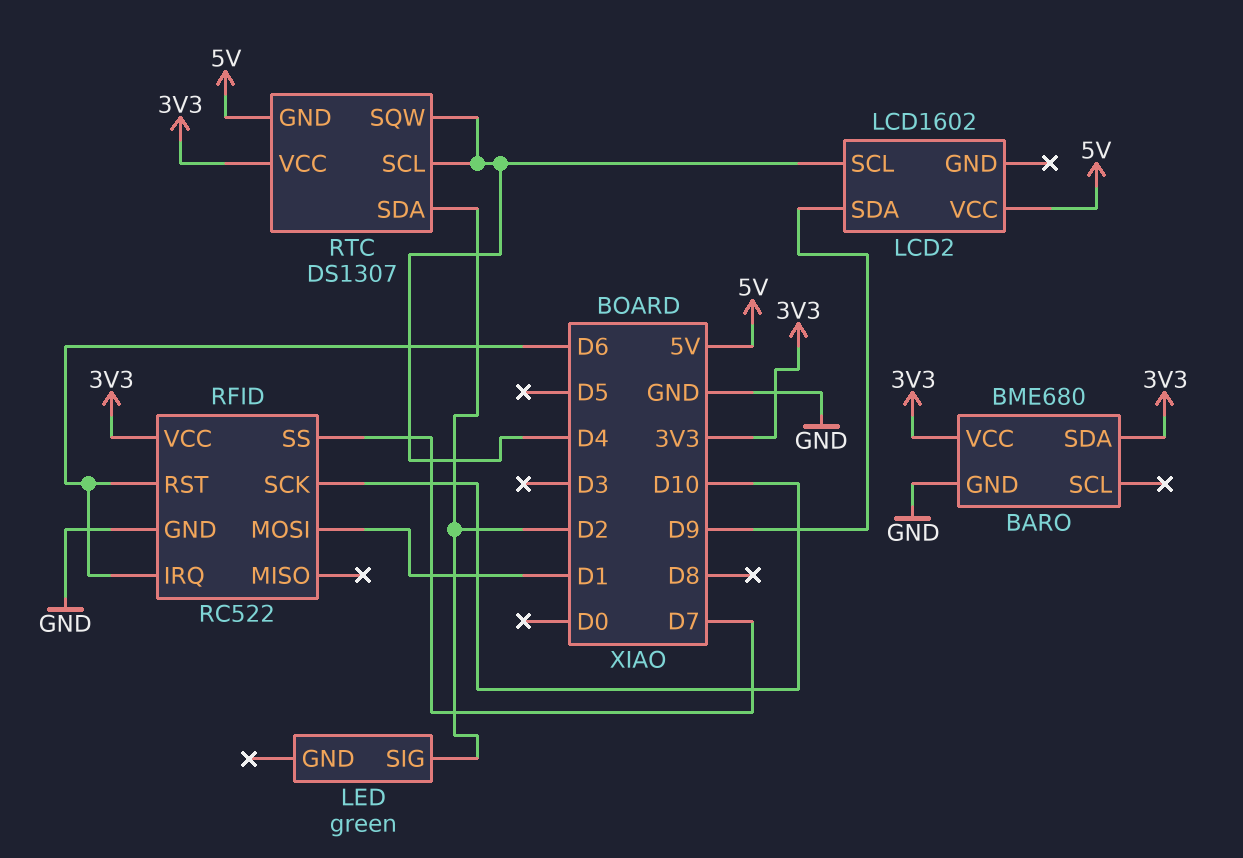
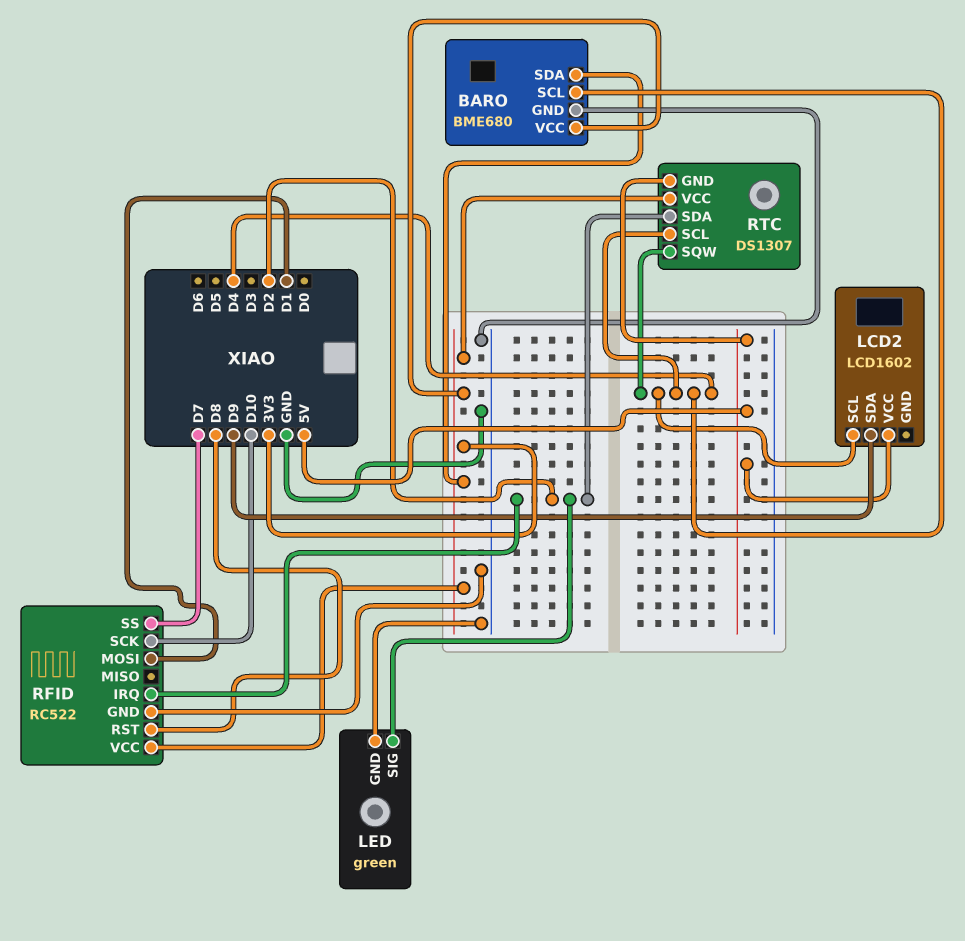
BARO pin SCL: none -> D4
LED pin GND: none -> GND
RFID pin IRQ: D6 -> D2
RFID pin RST: D6 -> D8

